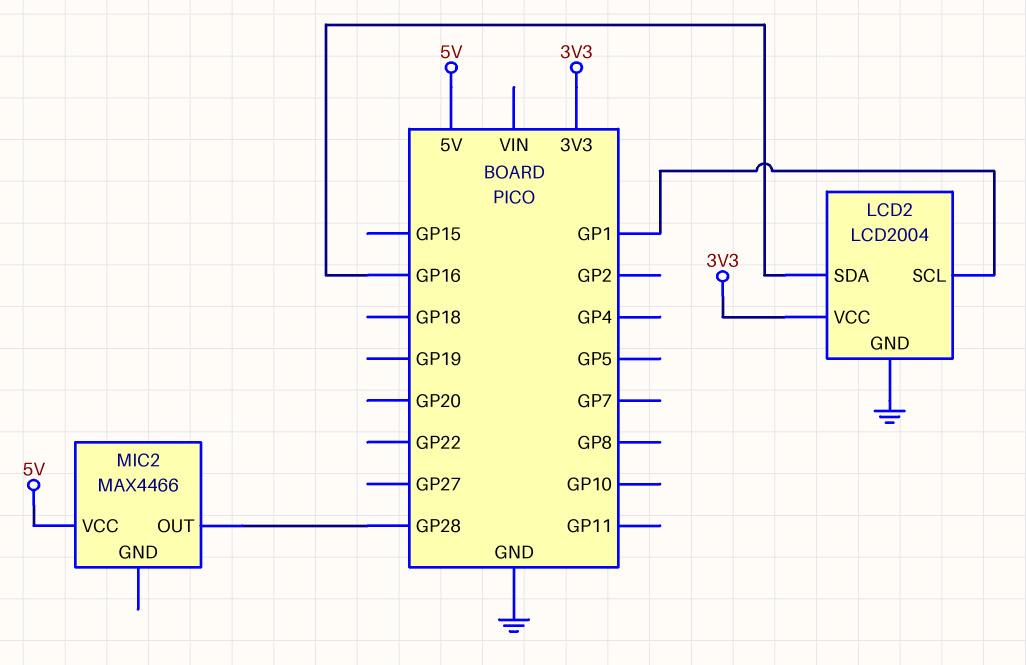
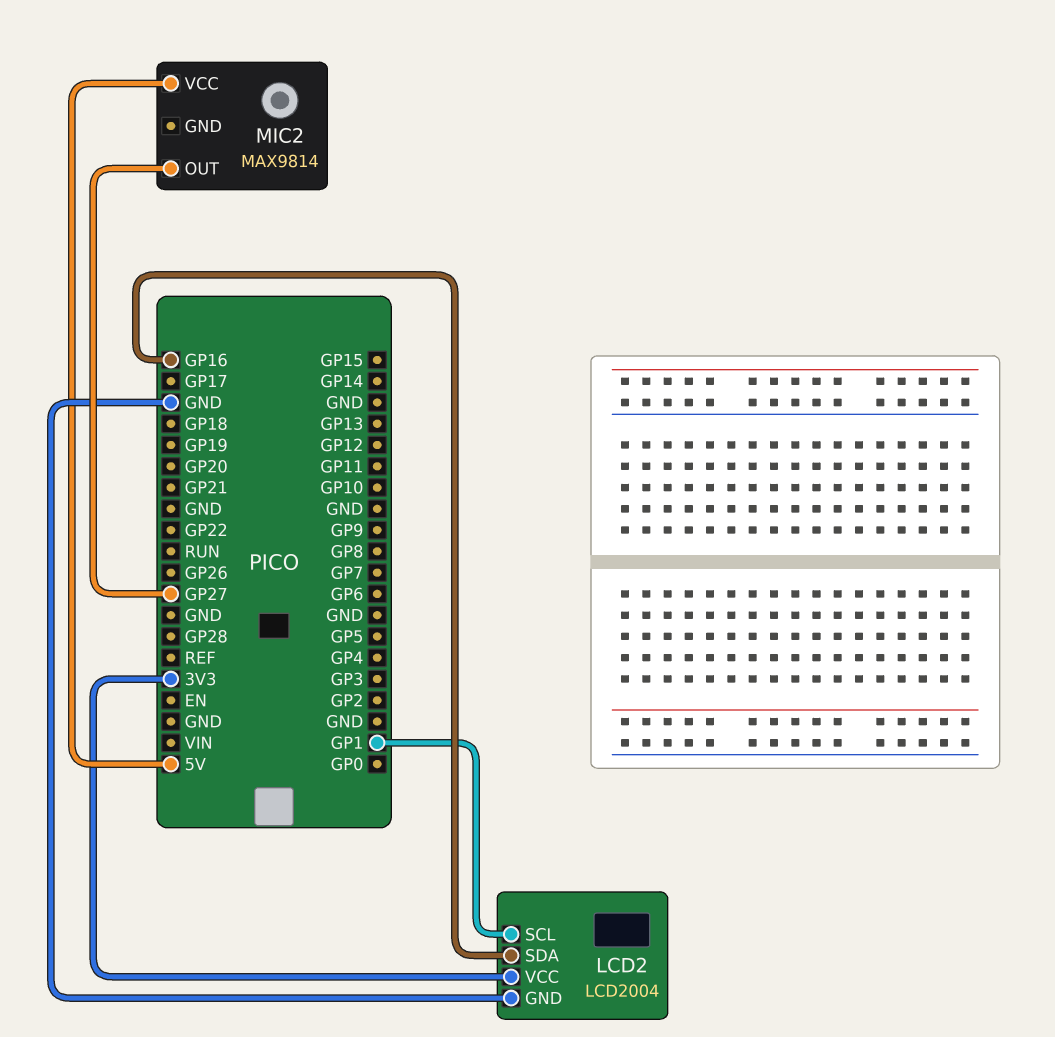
MIC2: MAX4466 -> MAX9814
MIC2 pin OUT: GP28 -> GP27

